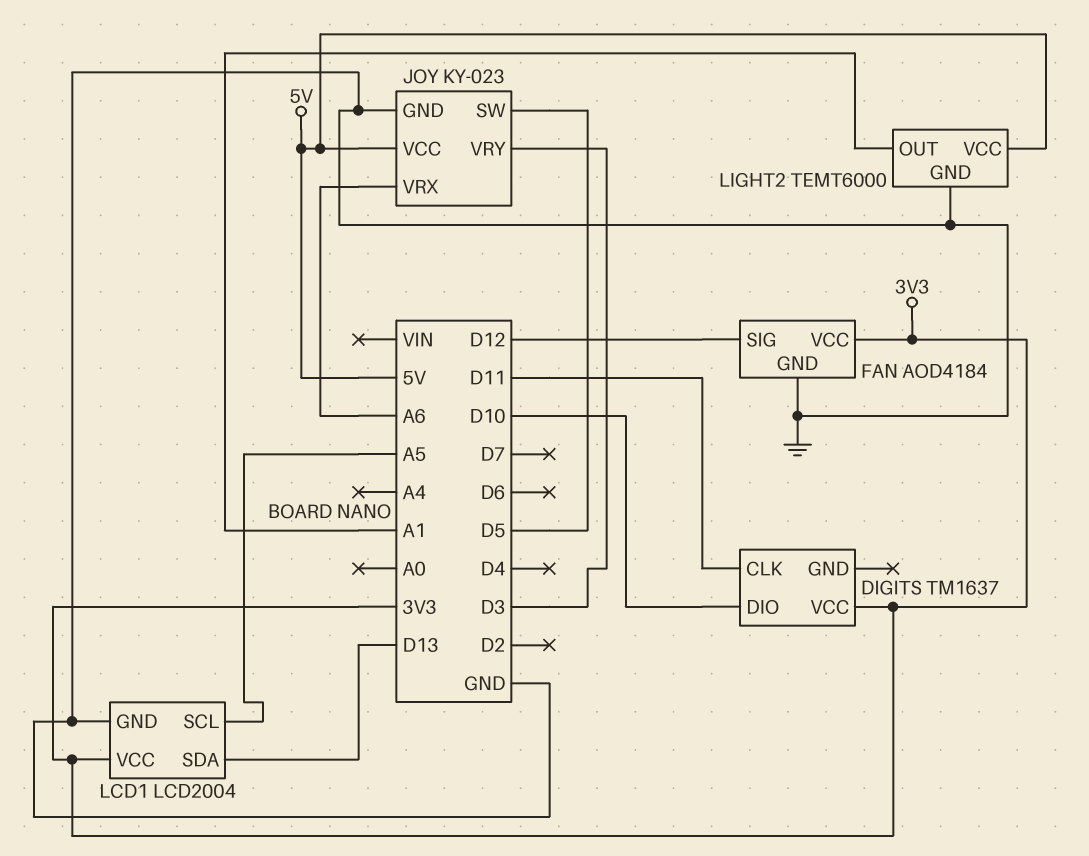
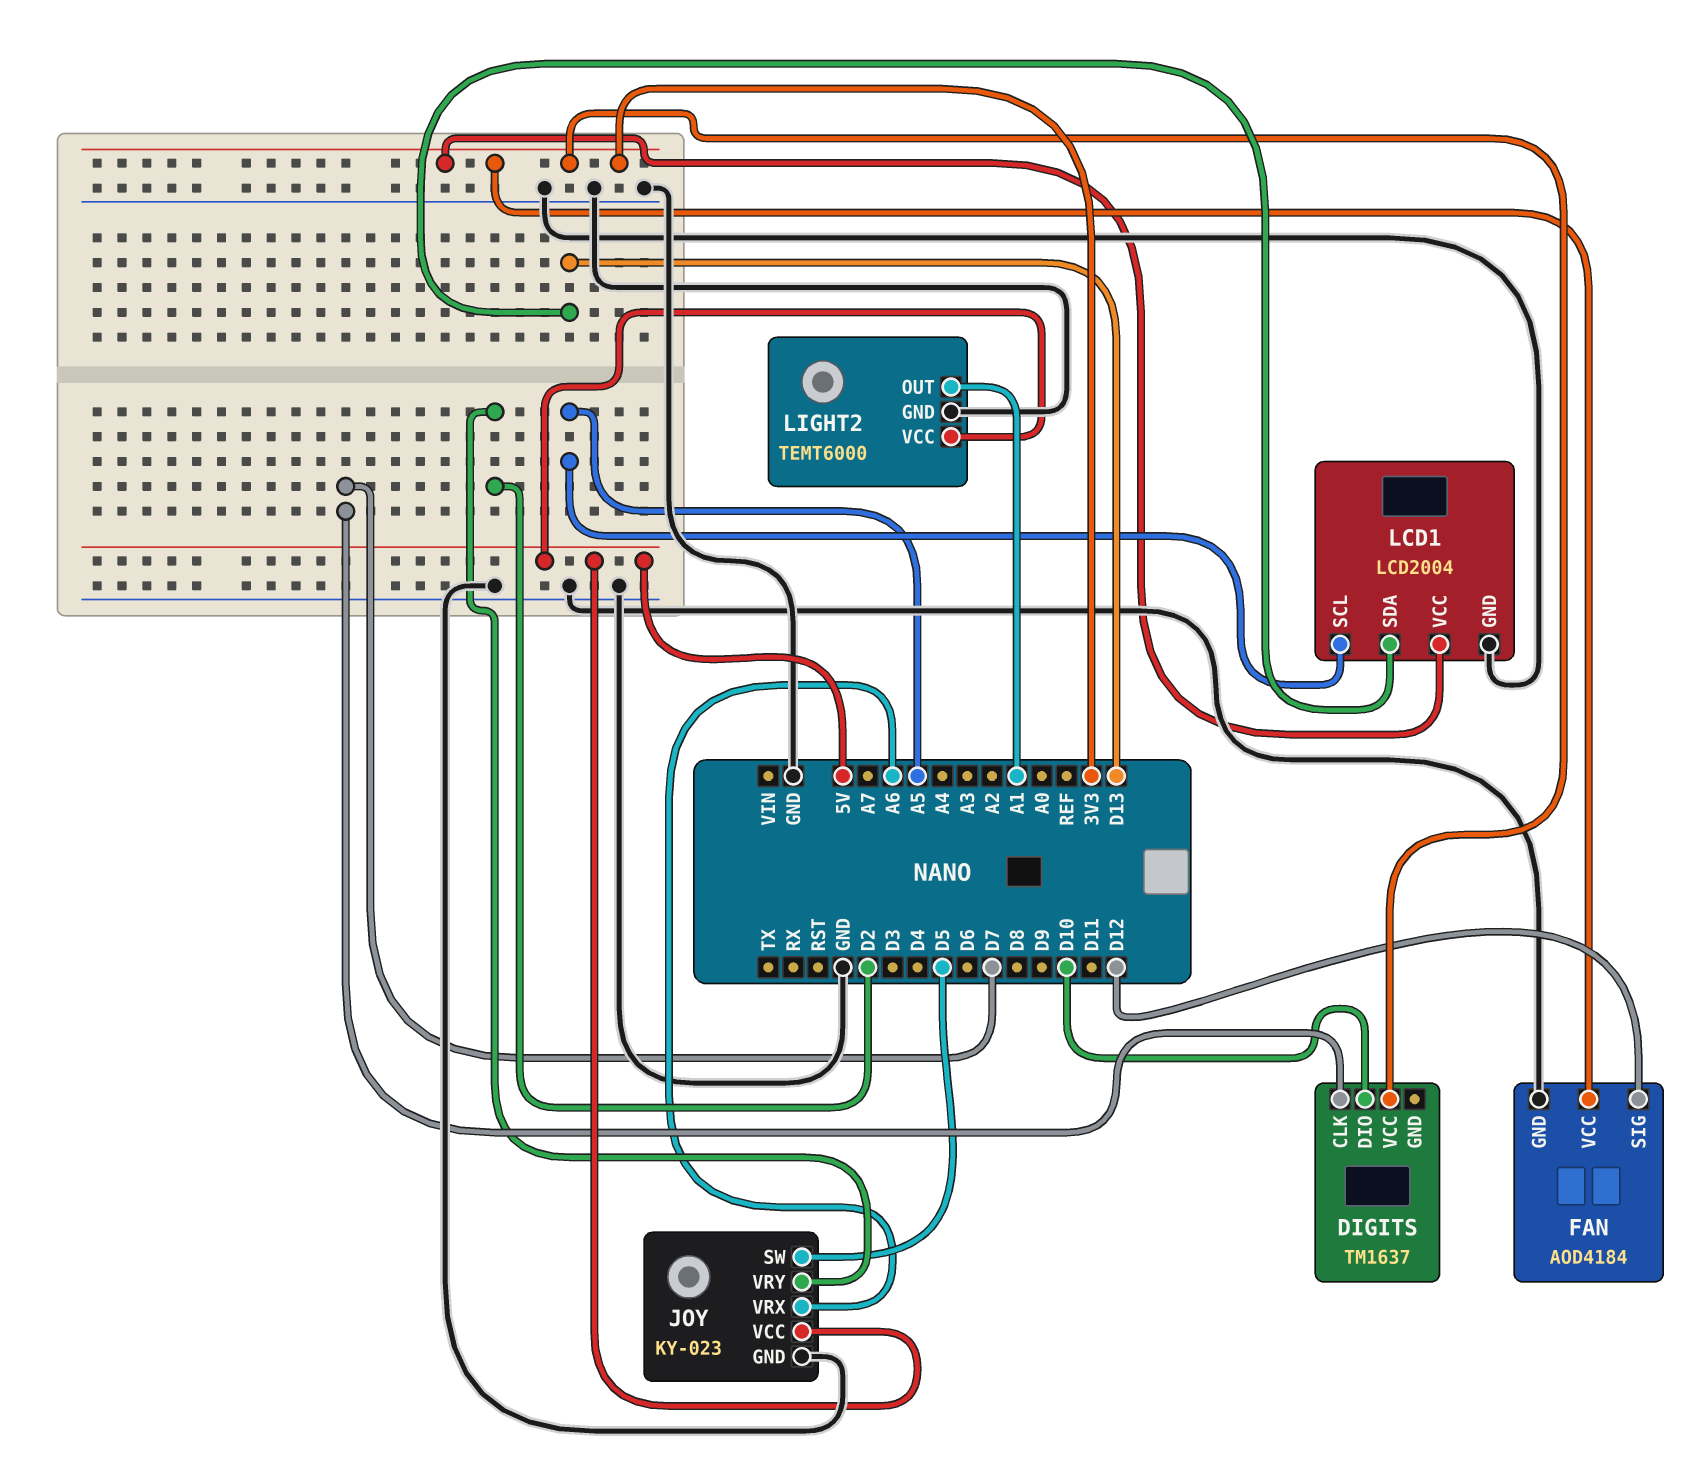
DIGITS pin CLK: D11 -> D7
JOY pin VRY: D3 -> D2

